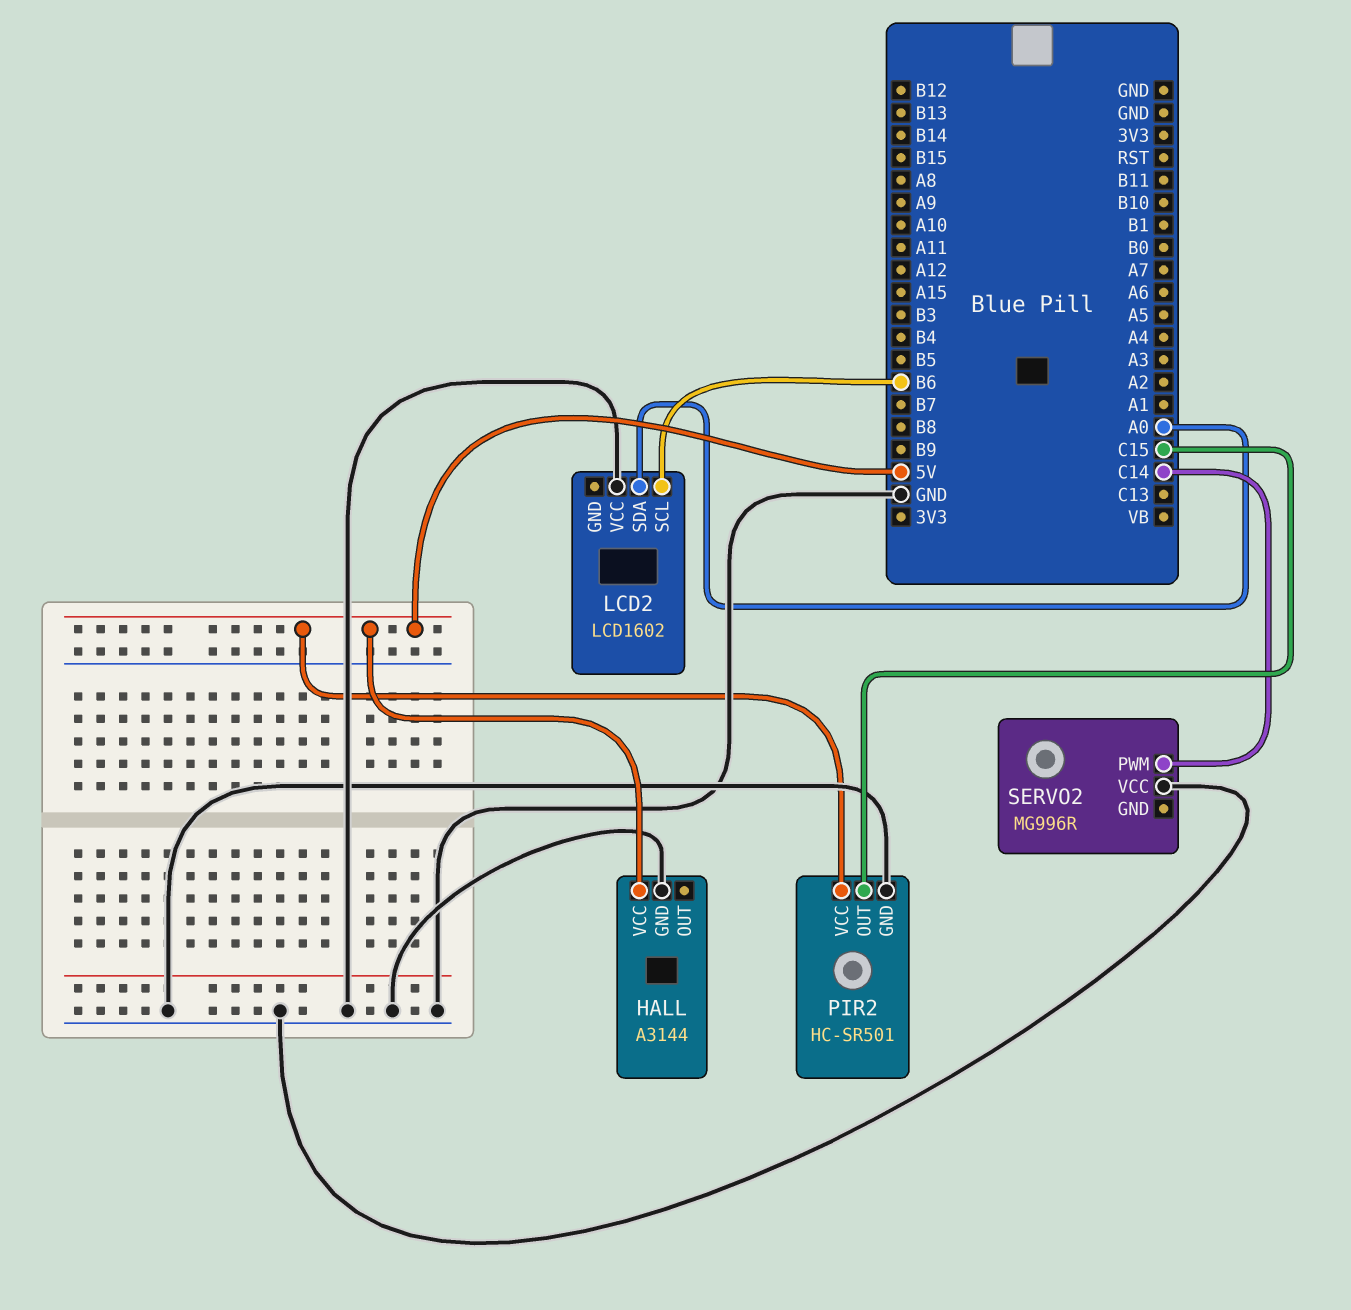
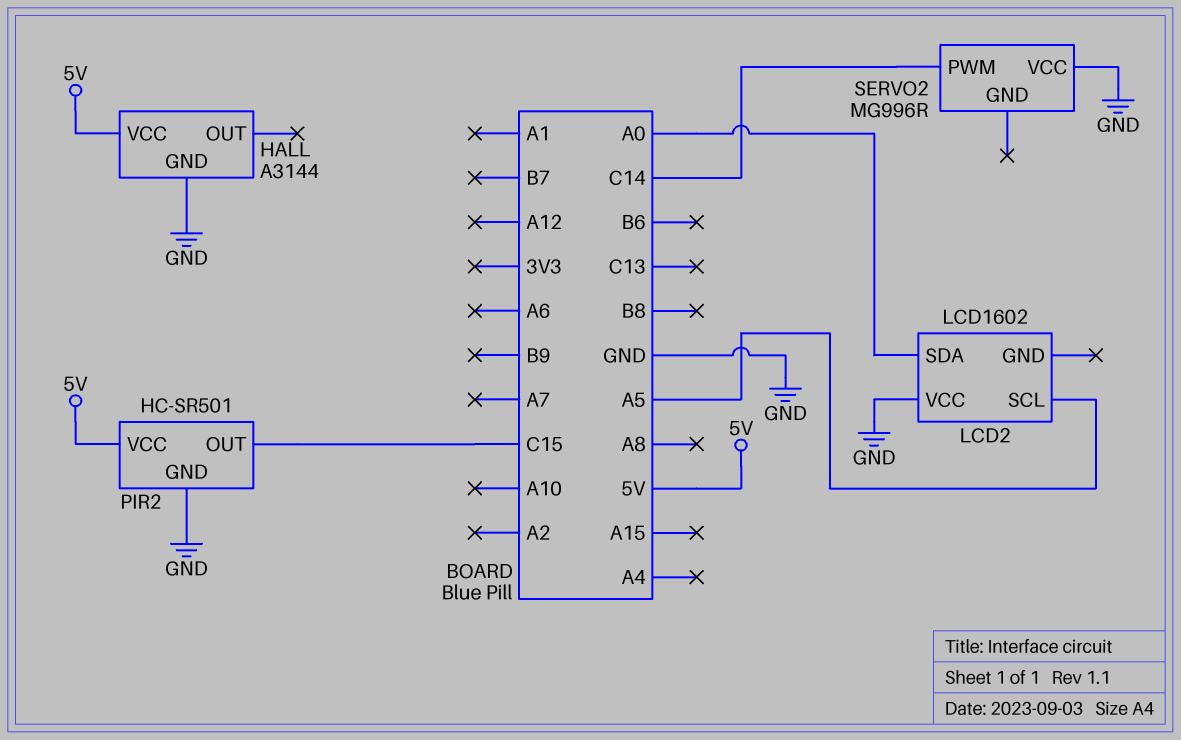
LCD2 pin SCL: B6 -> A5

